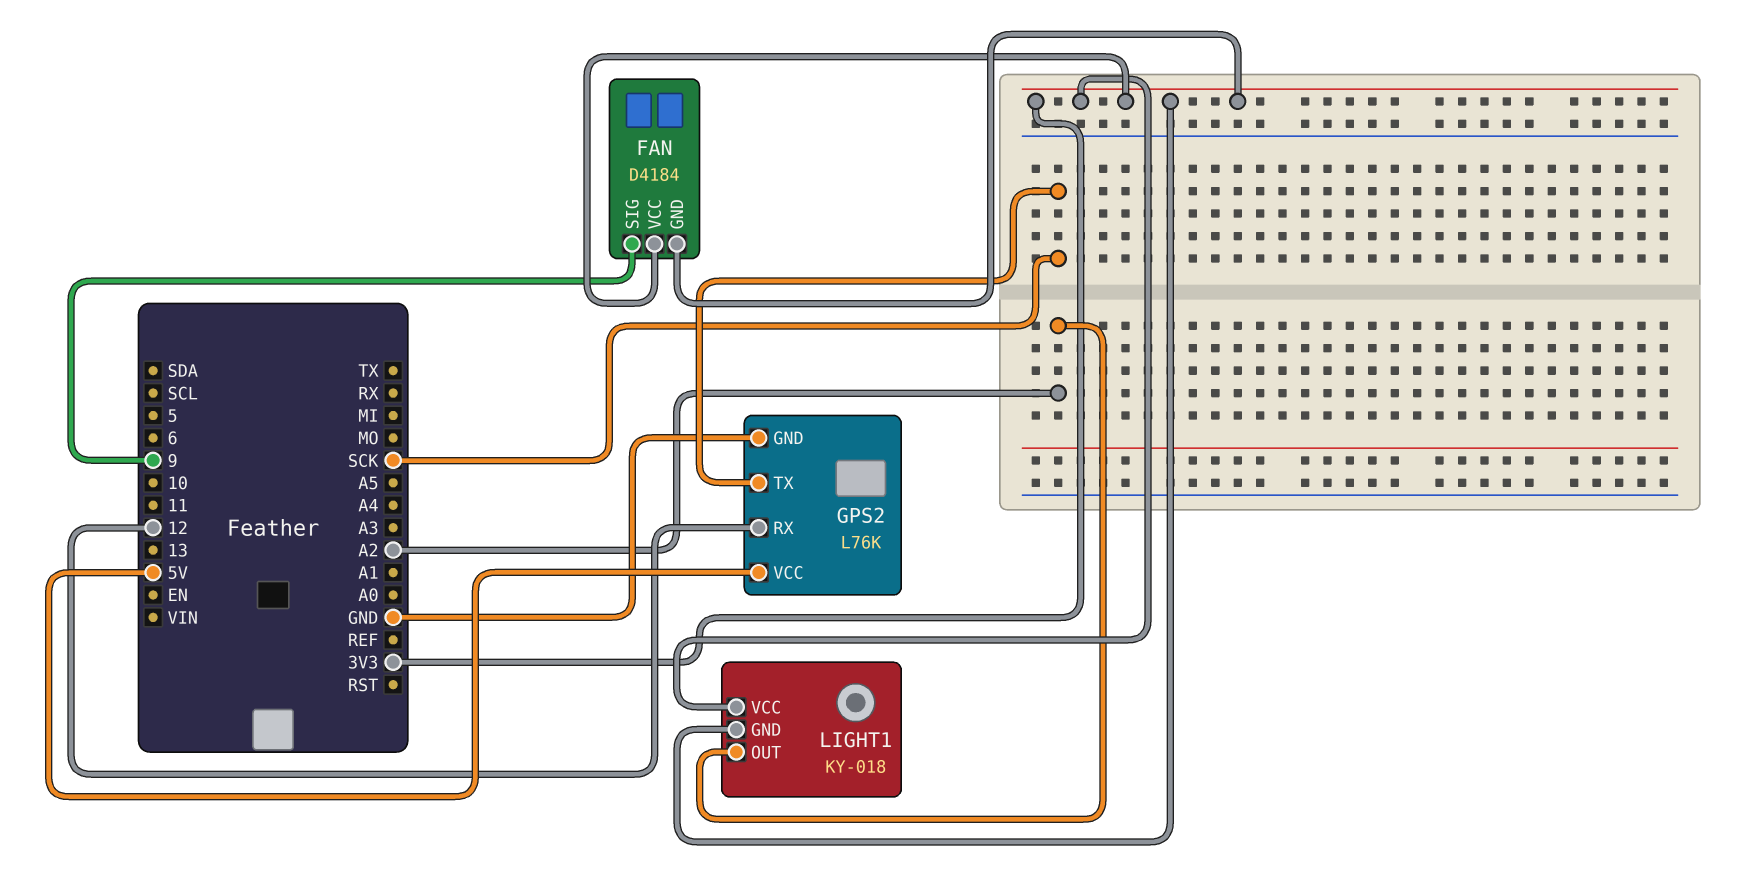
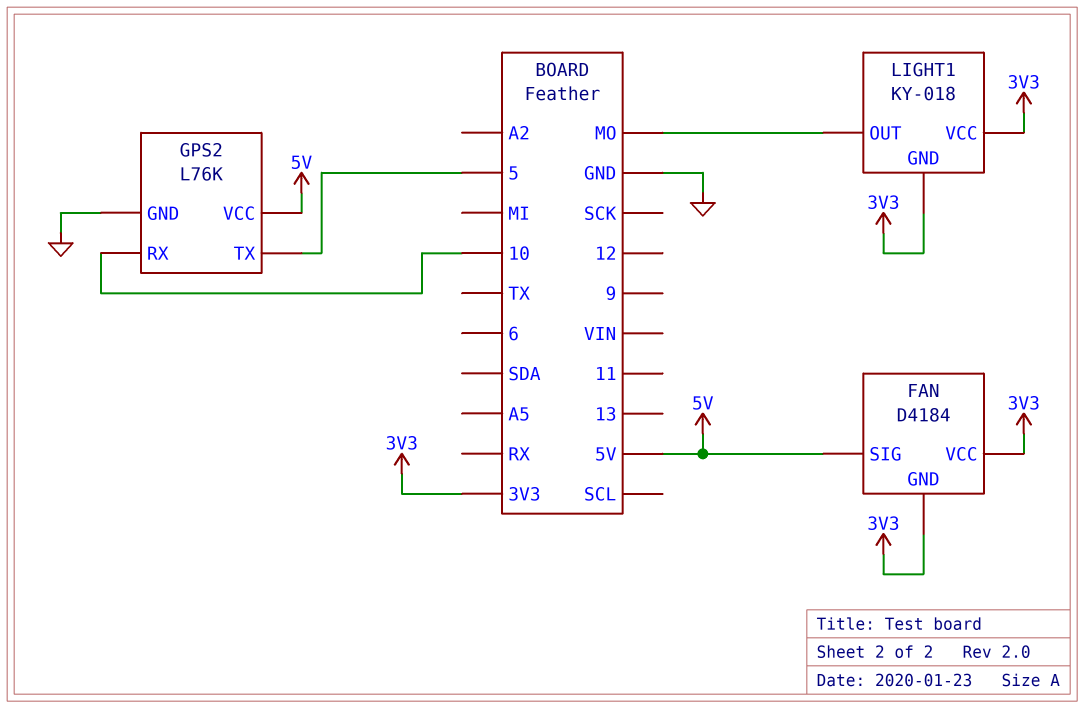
FAN pin SIG: 9 -> 5V
GPS2 pin RX: 12 -> 10
GPS2 pin TX: SCK -> 5
LIGHT1 pin OUT: A2 -> MO

